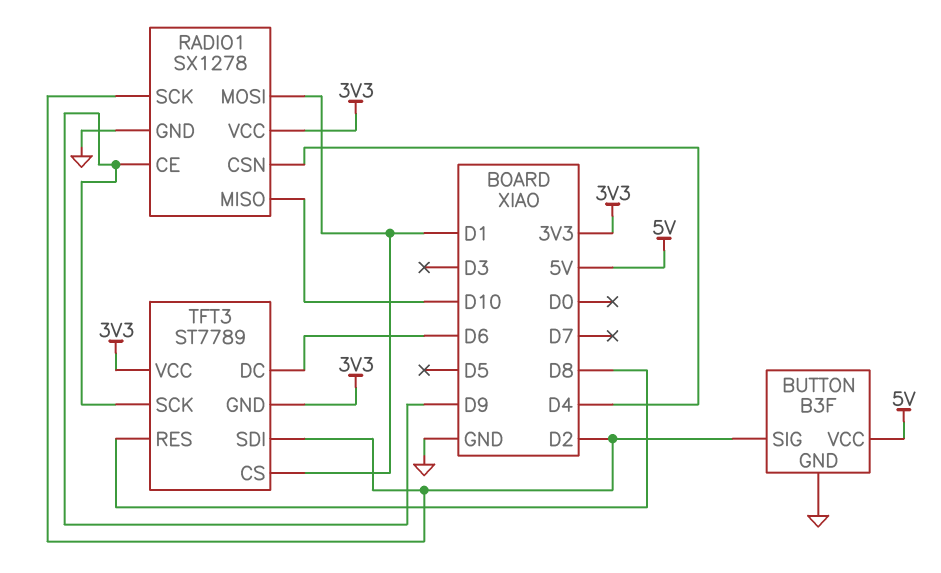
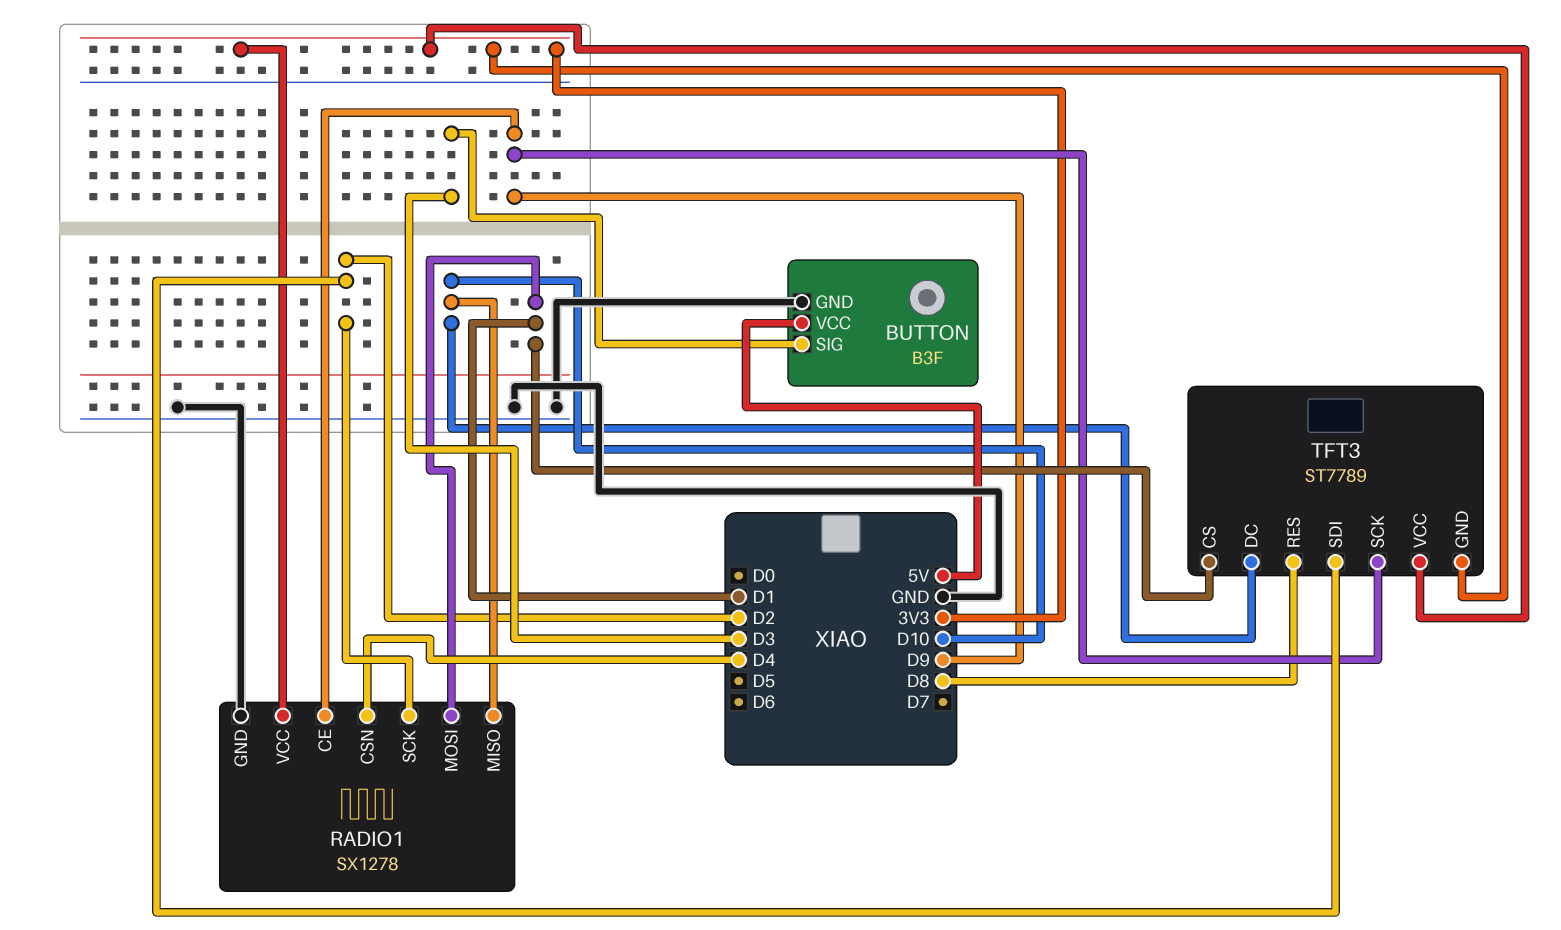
BUTTON pin SIG: D2 -> D3
TFT3 pin DC: D6 -> D10

